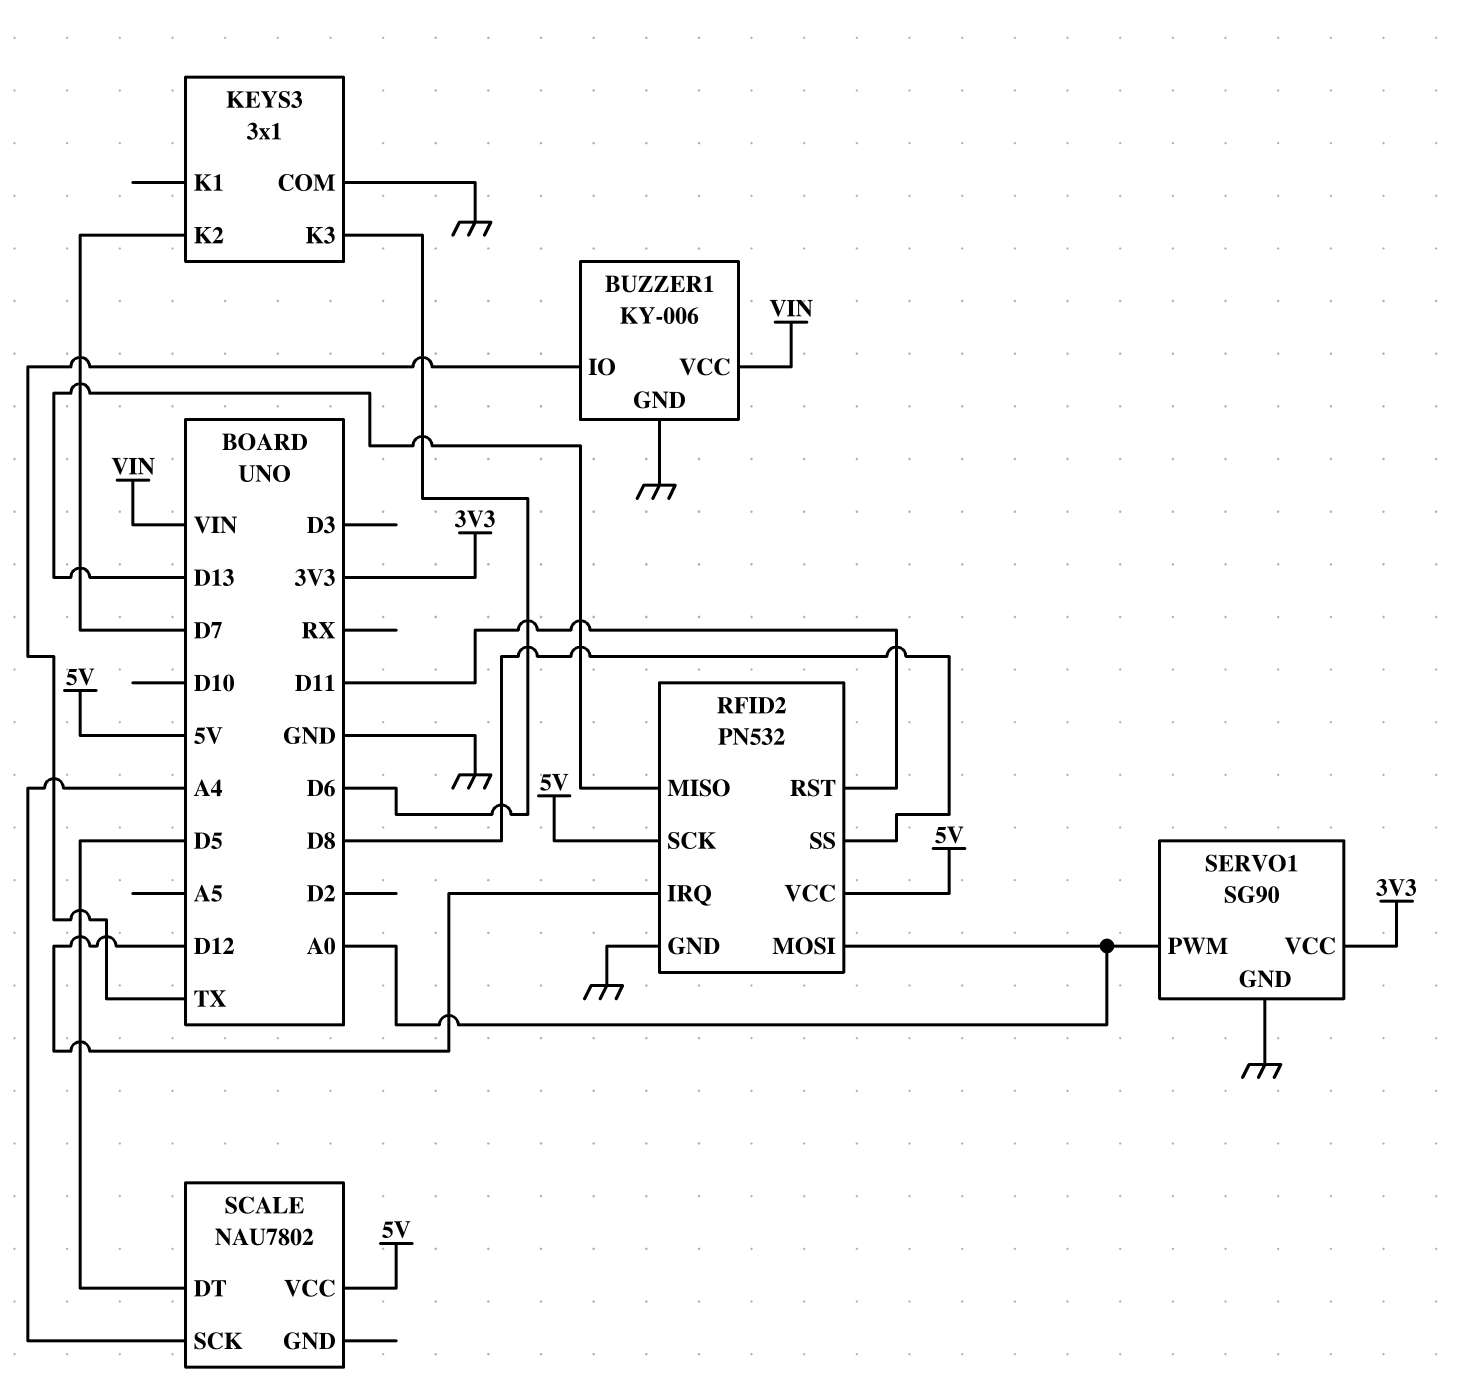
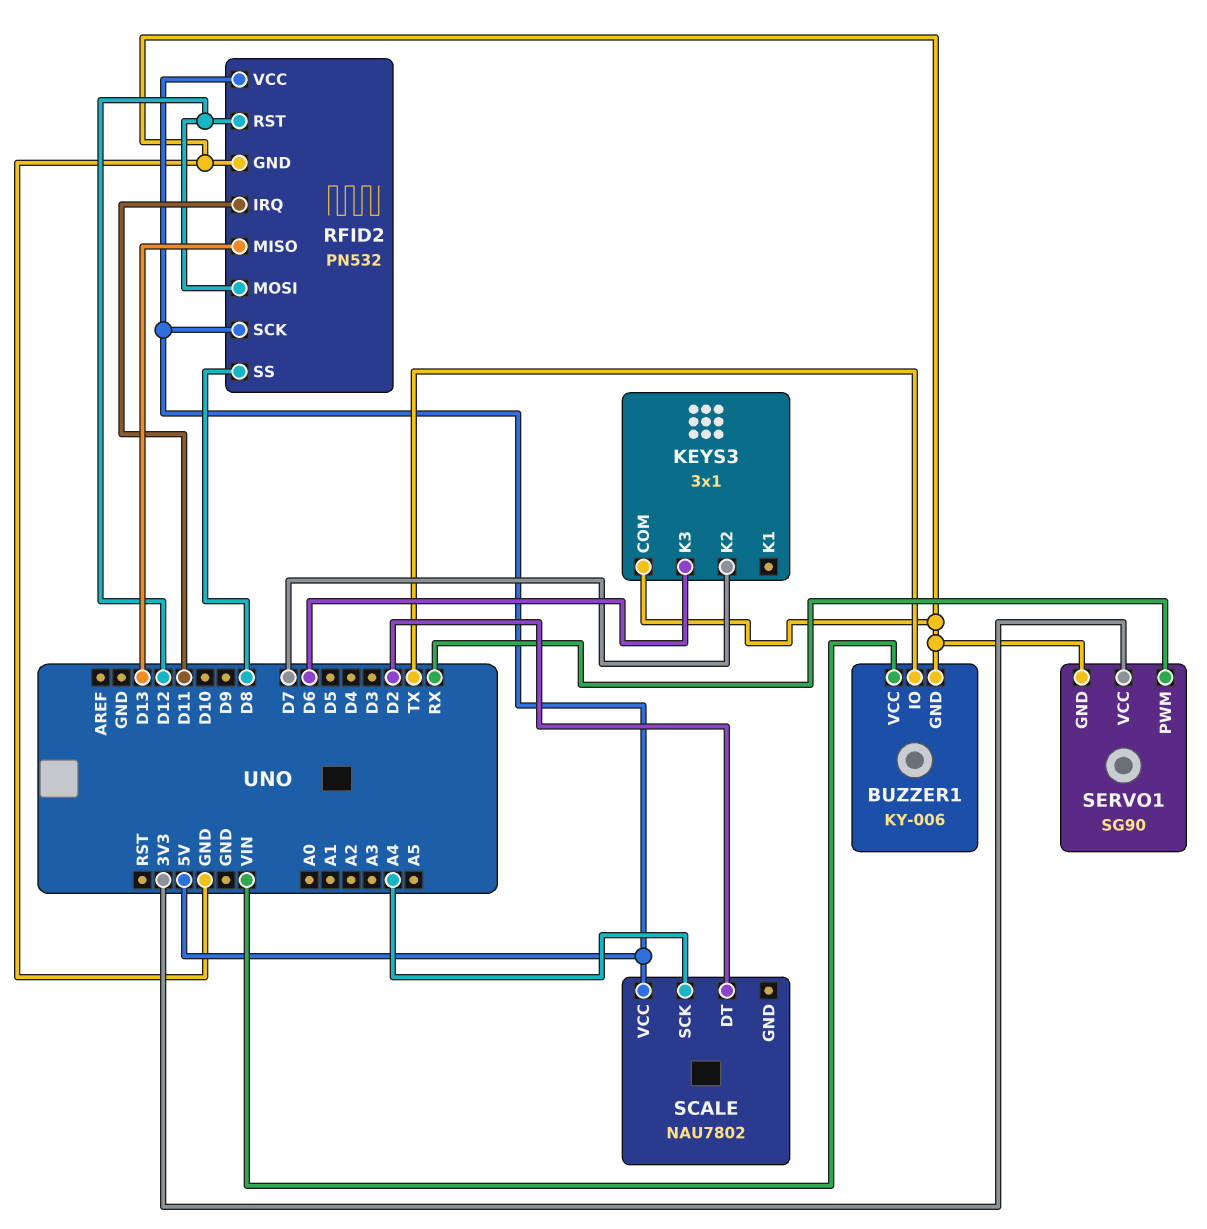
RFID2 pin IRQ: D12 -> D11
RFID2 pin MOSI: A0 -> D12
RFID2 pin RST: D11 -> D12
SCALE pin DT: D5 -> D2
SERVO1 pin PWM: A0 -> RX

